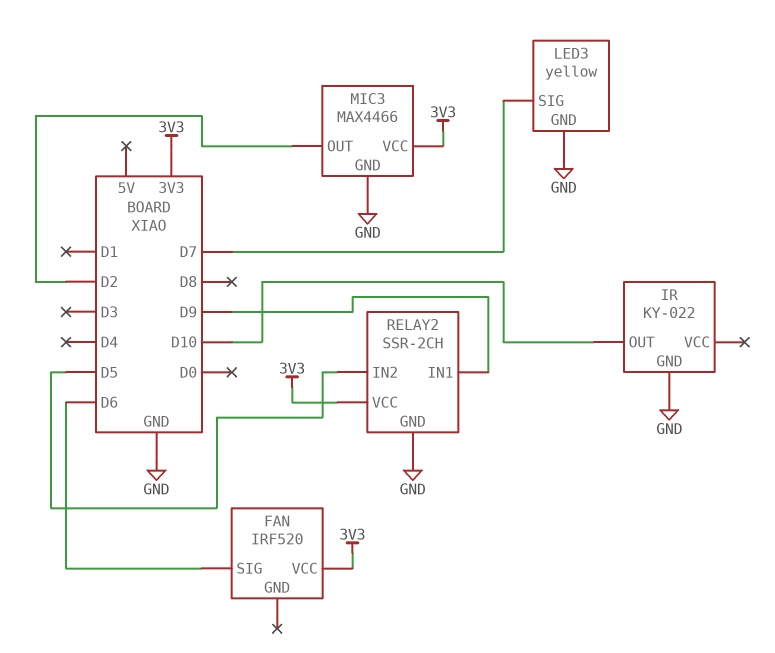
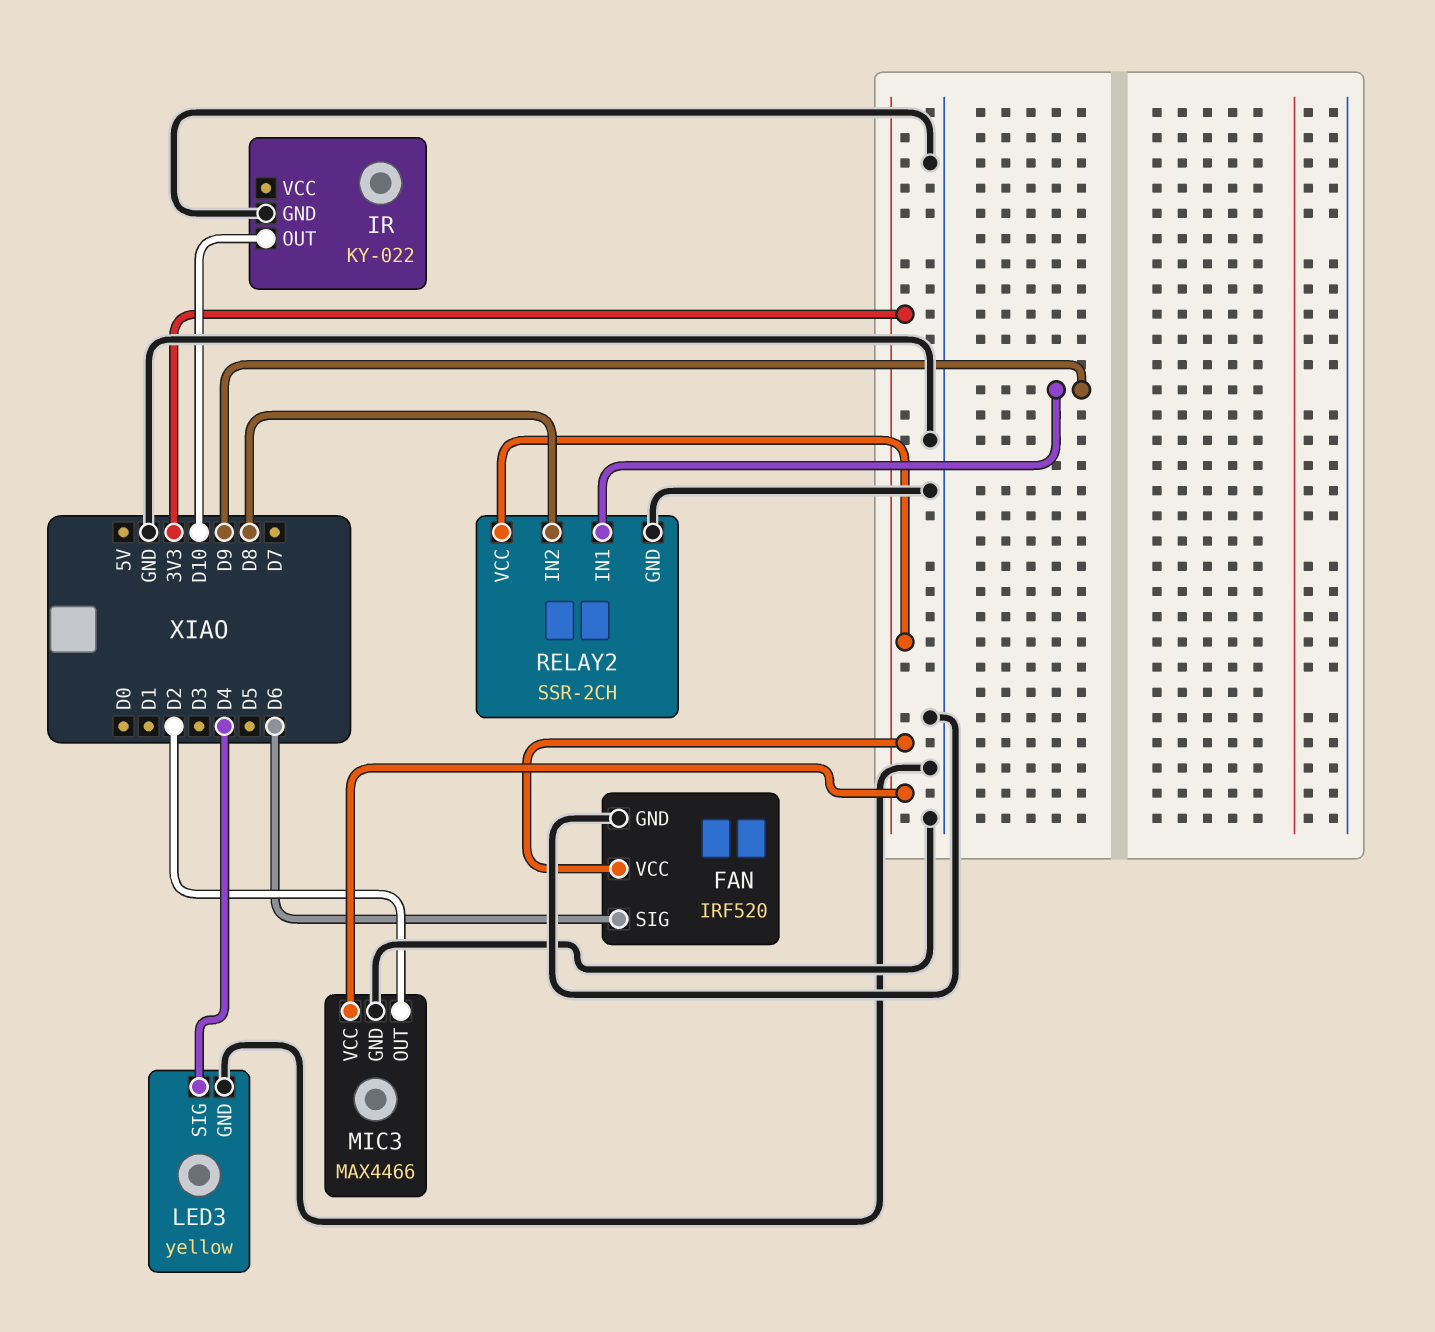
FAN pin GND: none -> GND
LED3 pin SIG: D7 -> D4
RELAY2 pin IN2: D5 -> D8

